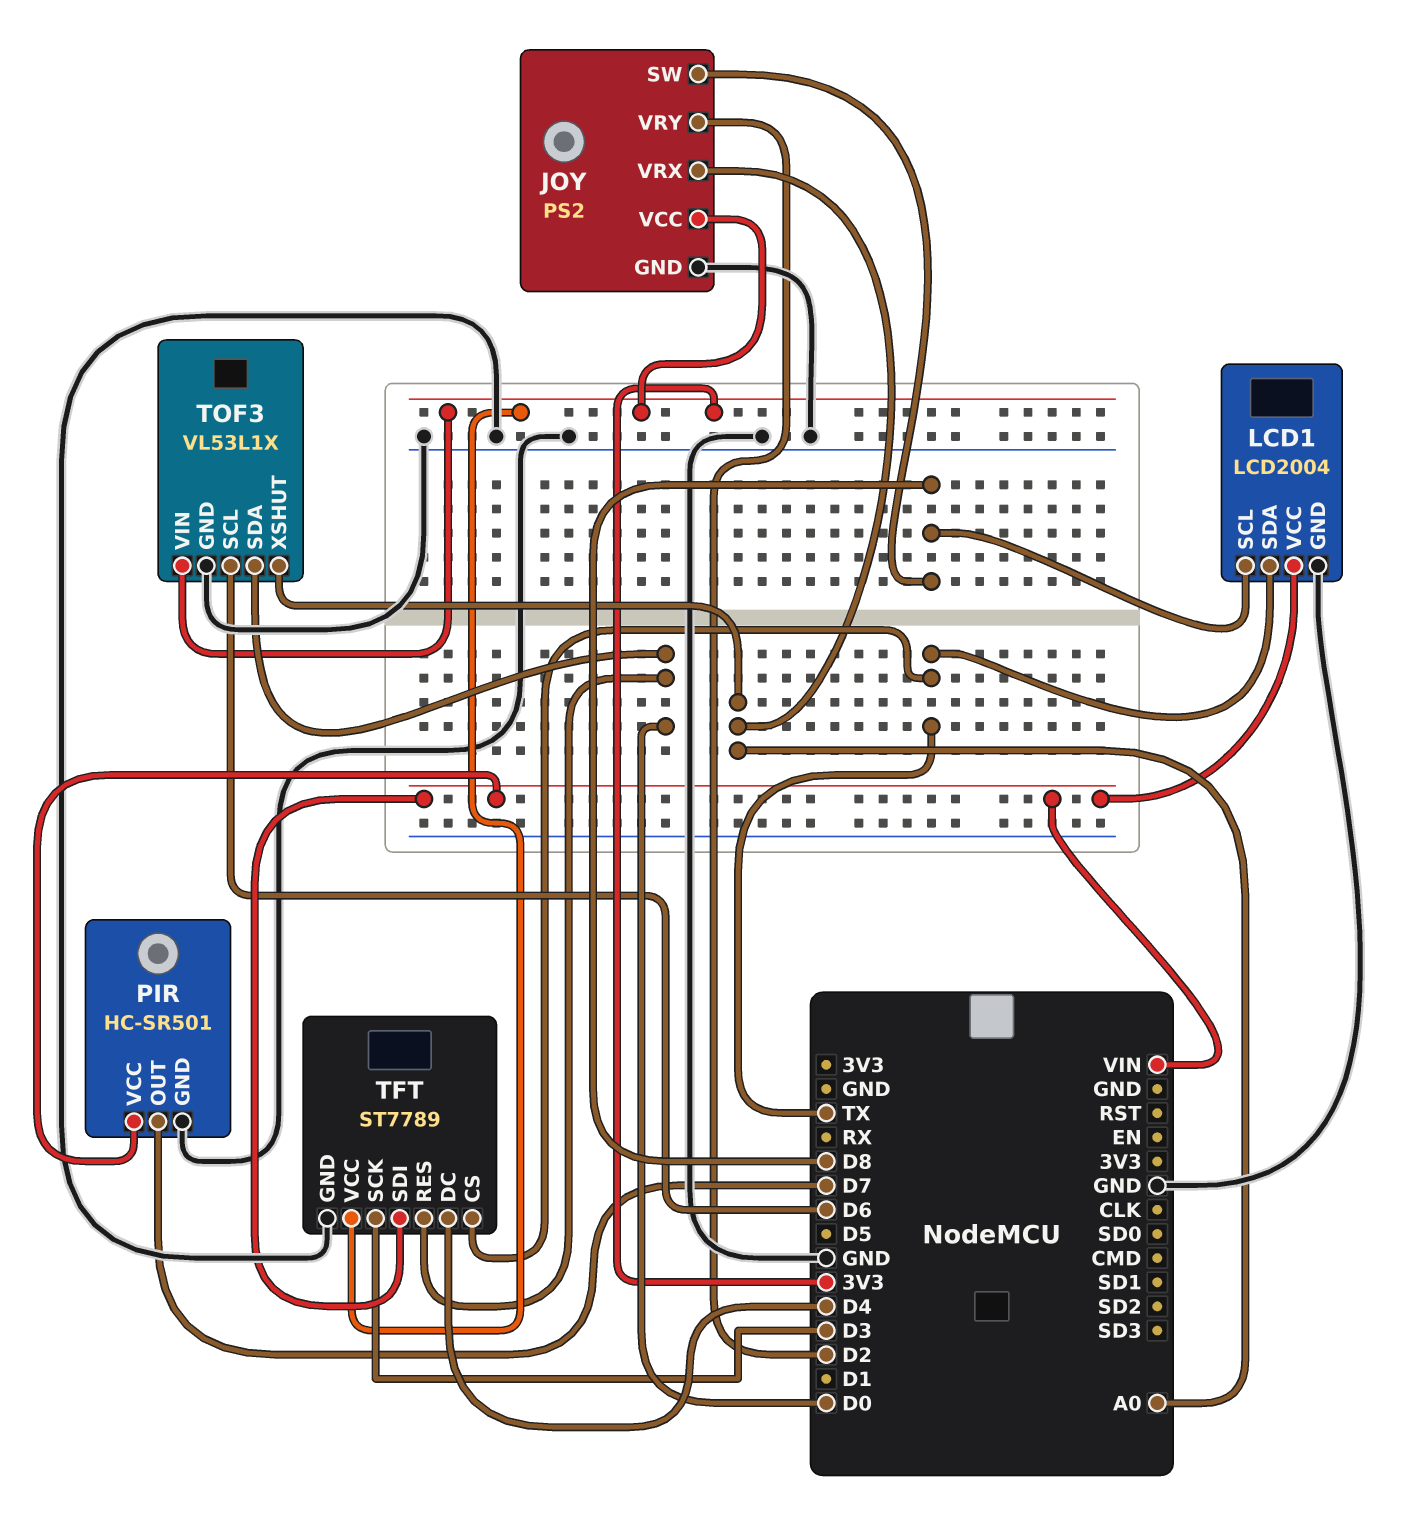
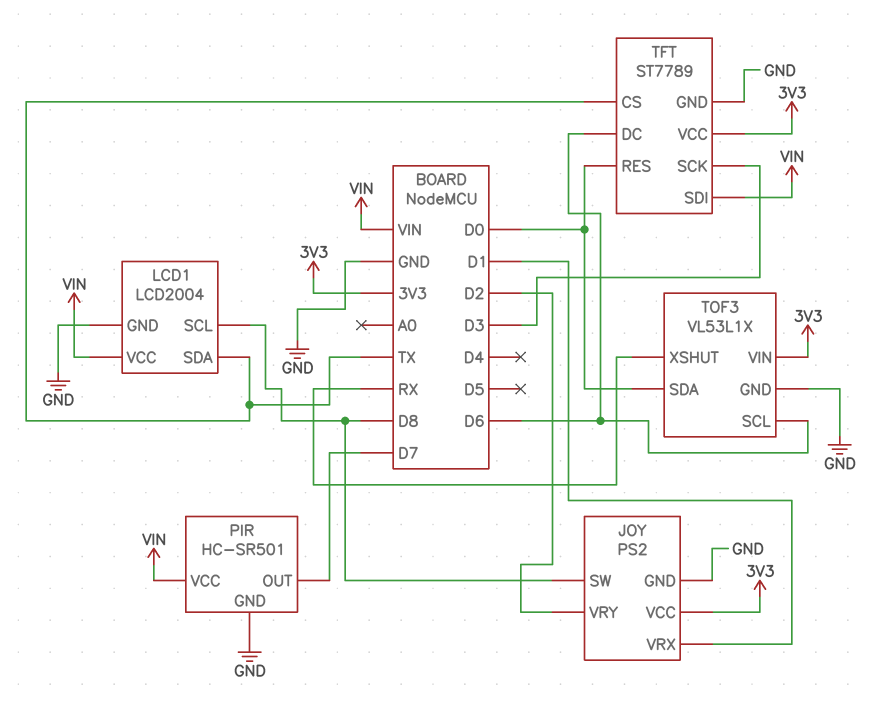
JOY pin VRX: A0 -> D1
TFT pin DC: D4 -> D6
TOF3 pin XSHUT: A0 -> RX

